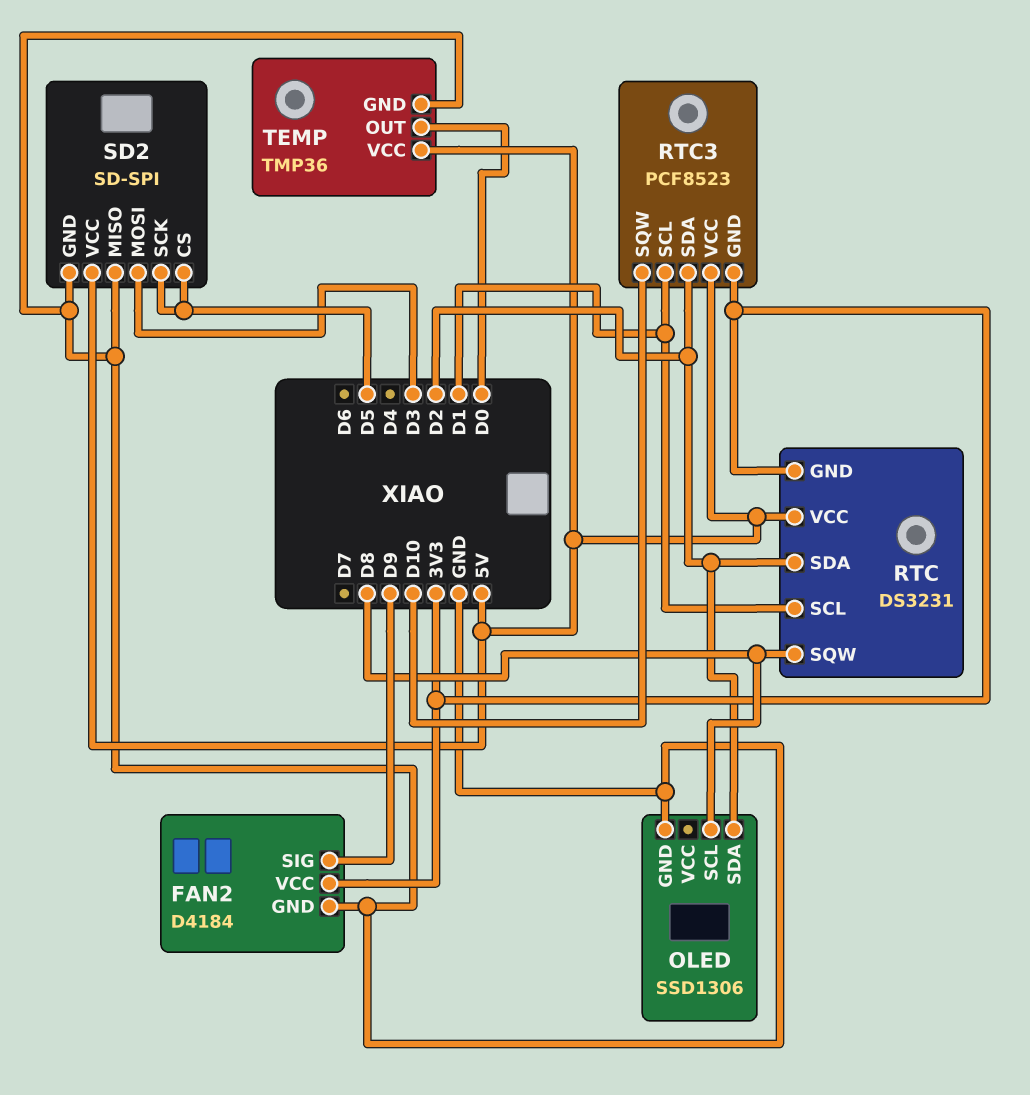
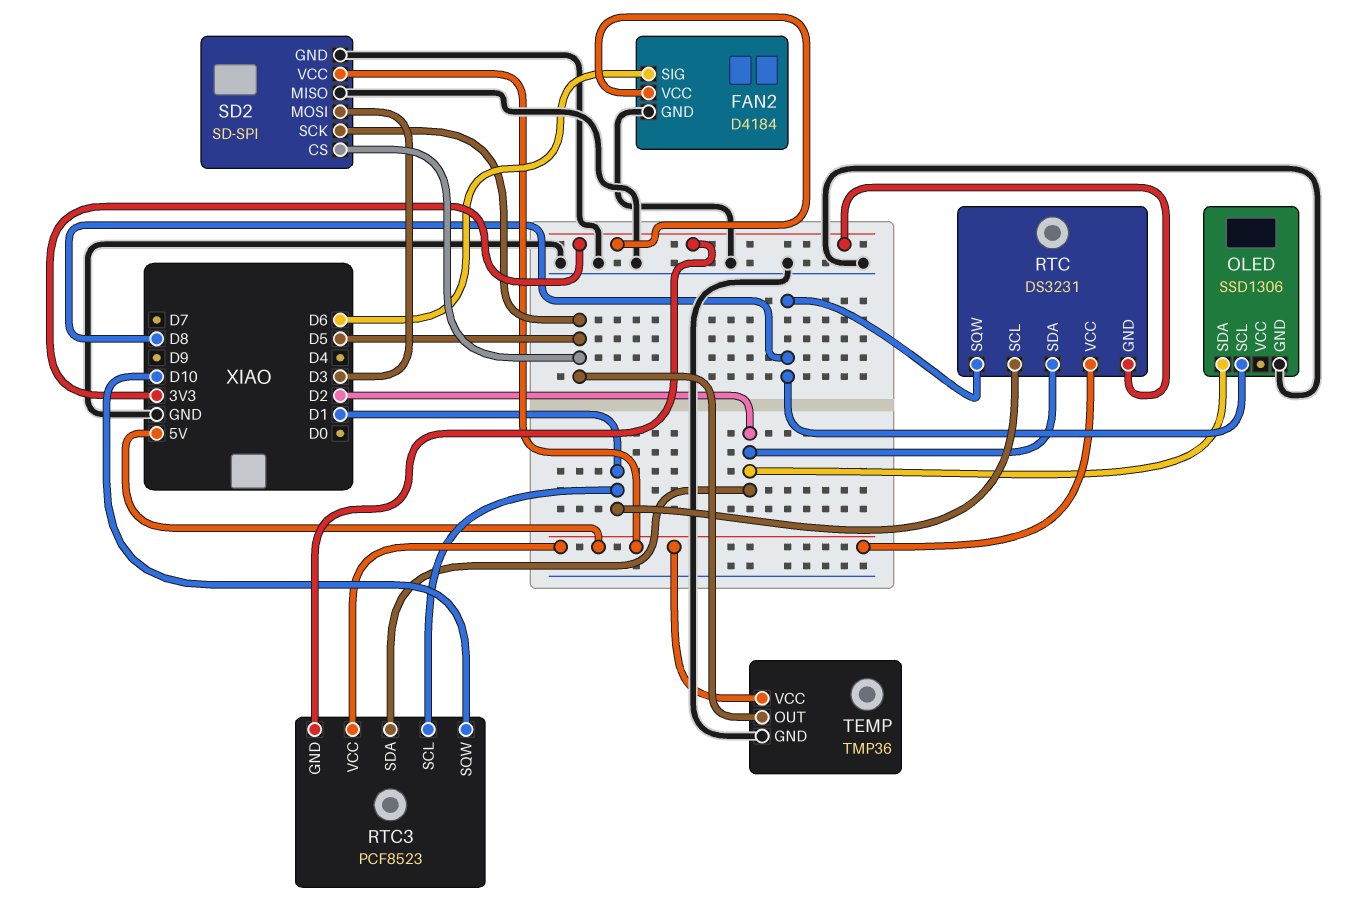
FAN2 pin SIG: D9 -> D6
TEMP pin OUT: D0 -> D5

